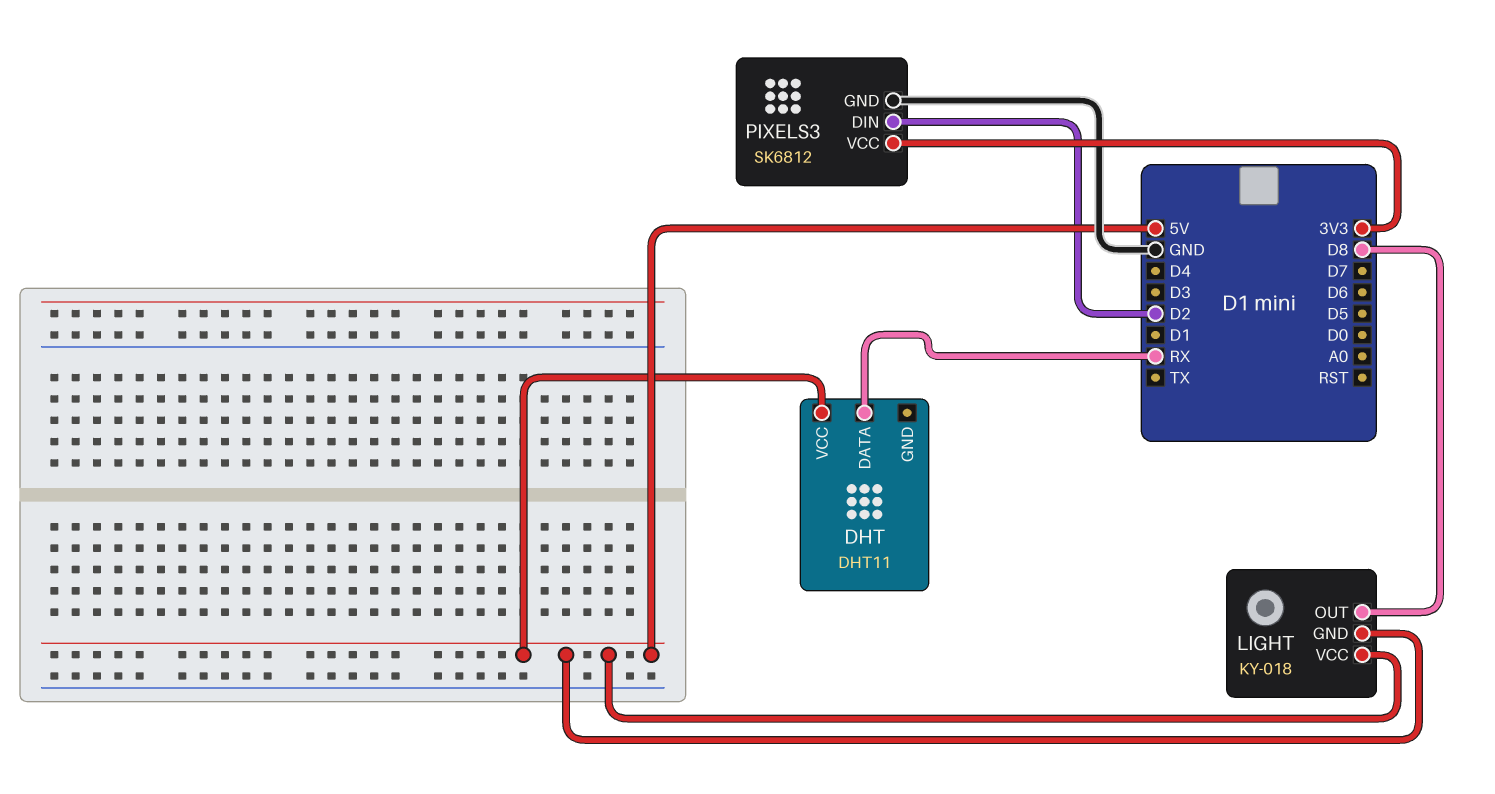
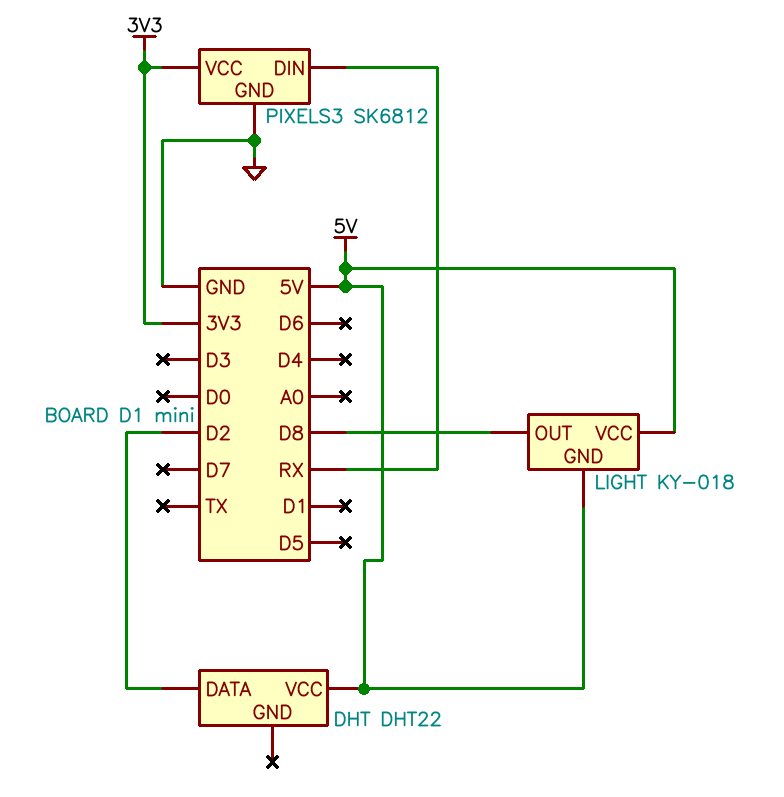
DHT: DHT11 -> DHT22
DHT pin DATA: RX -> D2
PIXELS3 pin DIN: D2 -> RX

